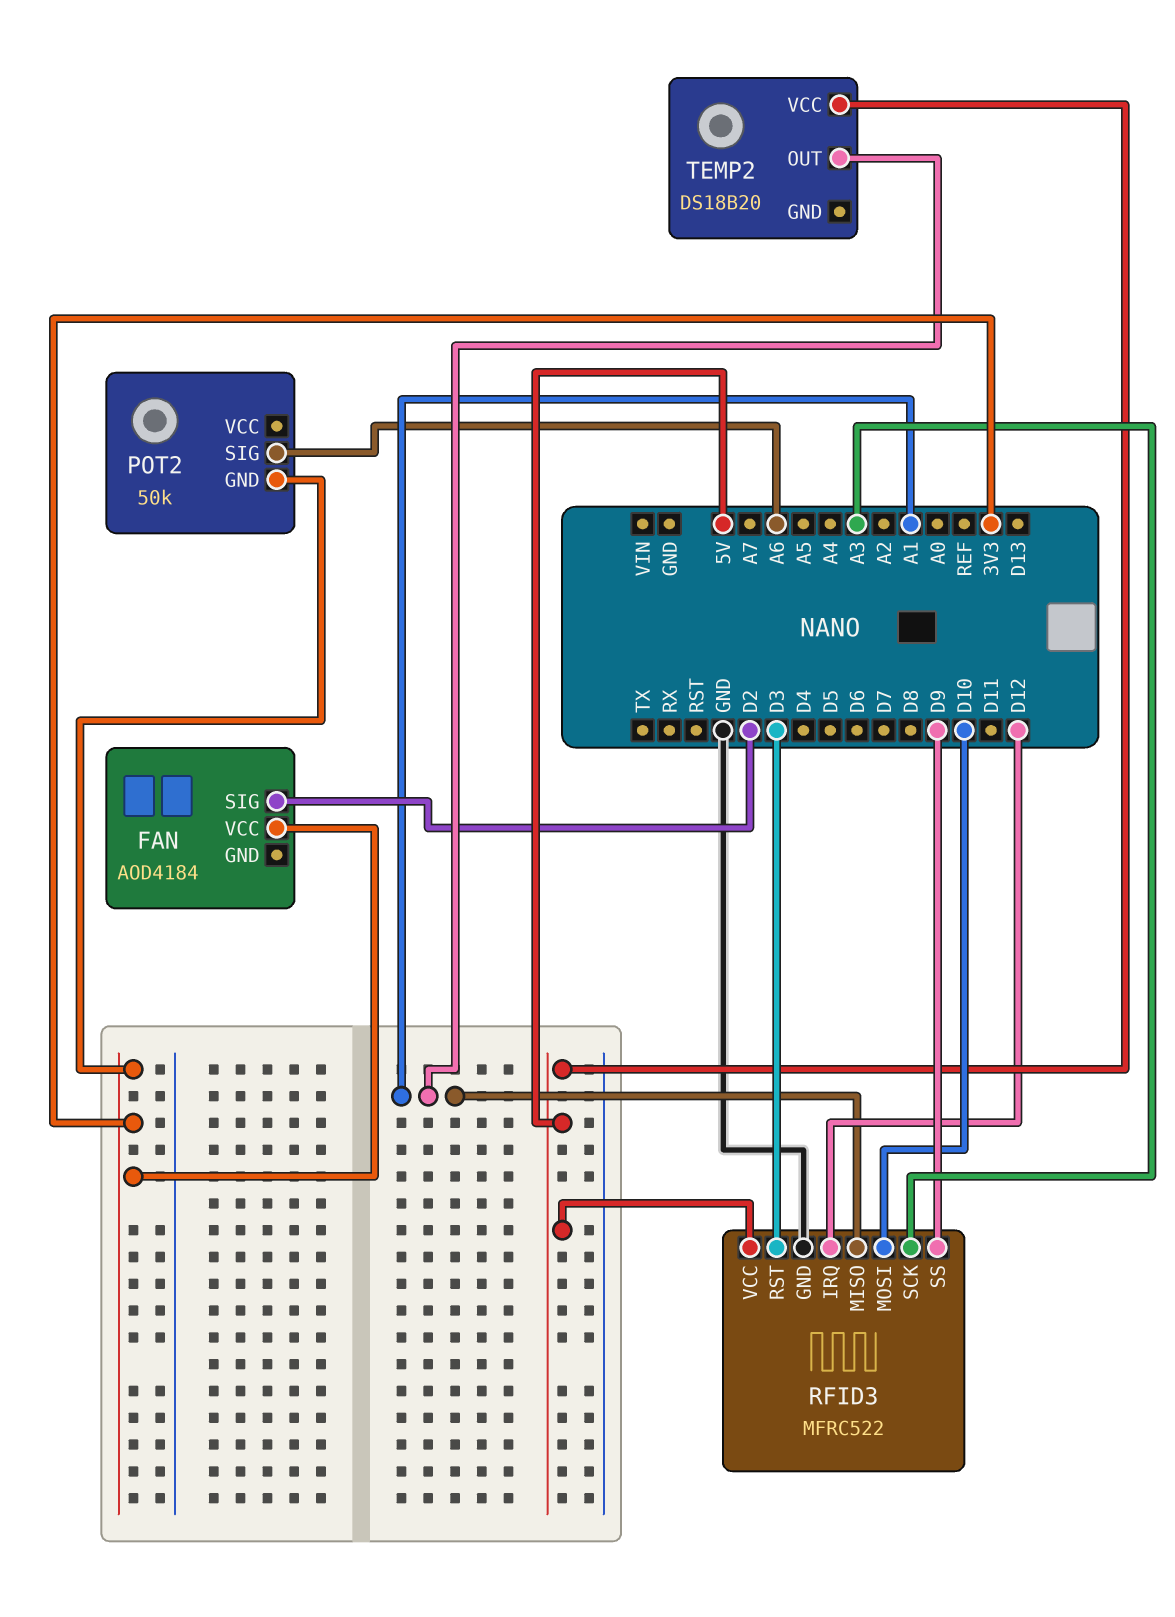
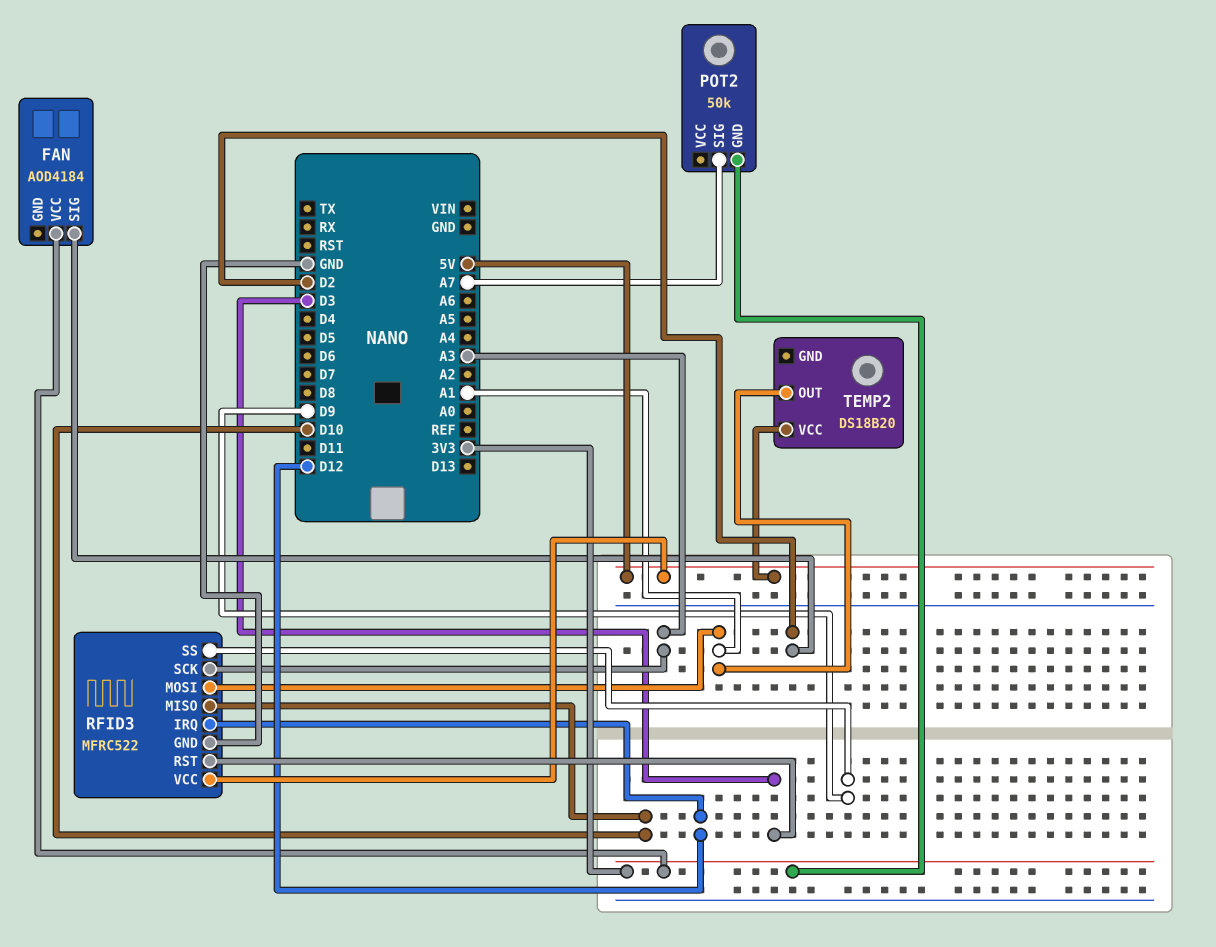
POT2 pin SIG: A6 -> A7
RFID3 pin MISO: A1 -> D10
RFID3 pin MOSI: D10 -> A1

